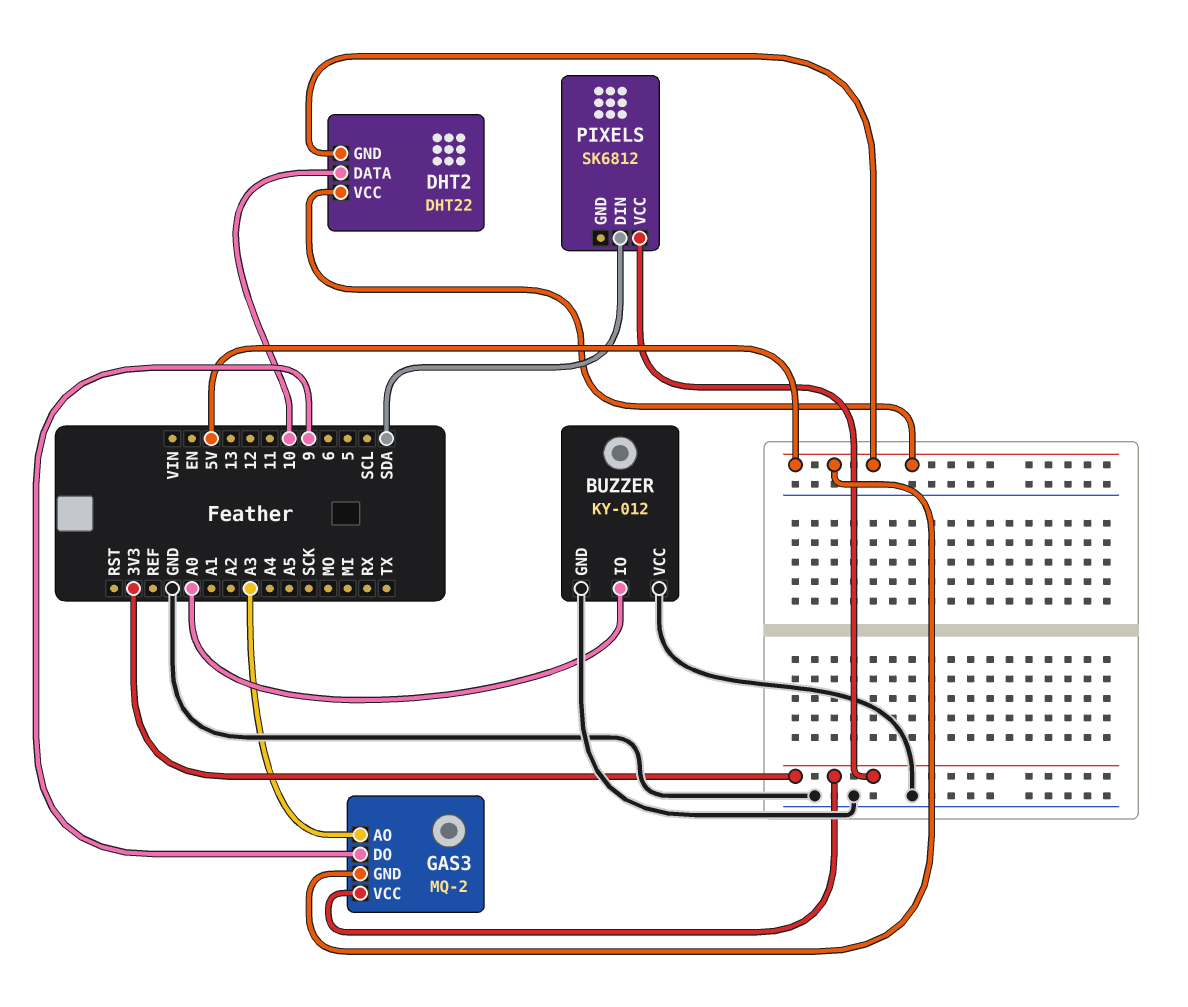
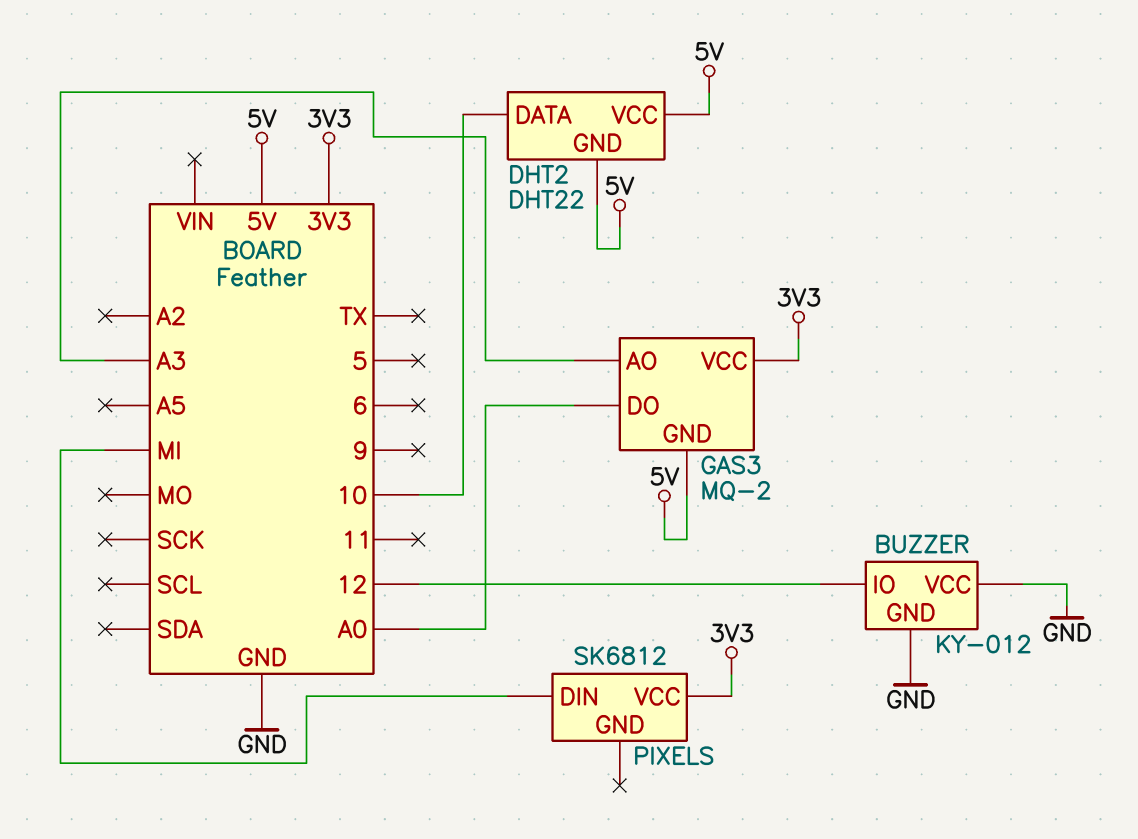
BUZZER pin IO: A0 -> 12
GAS3 pin DO: 9 -> A0
PIXELS pin DIN: SDA -> MI

